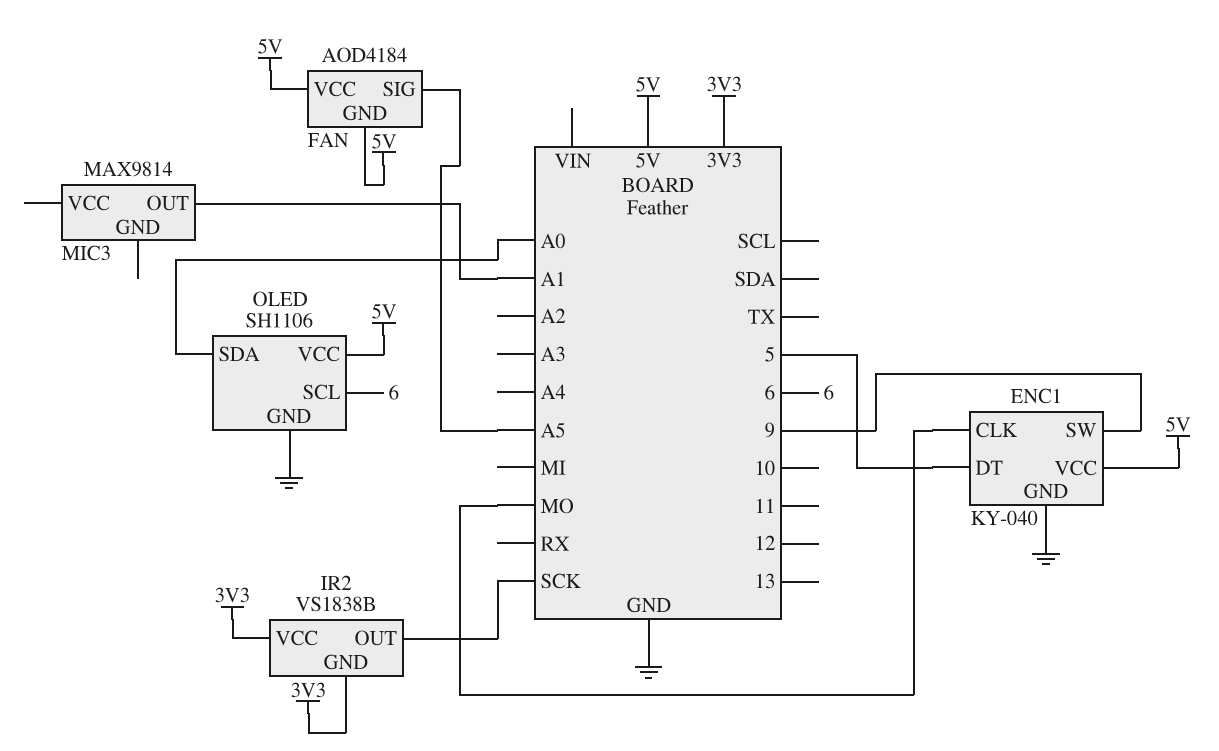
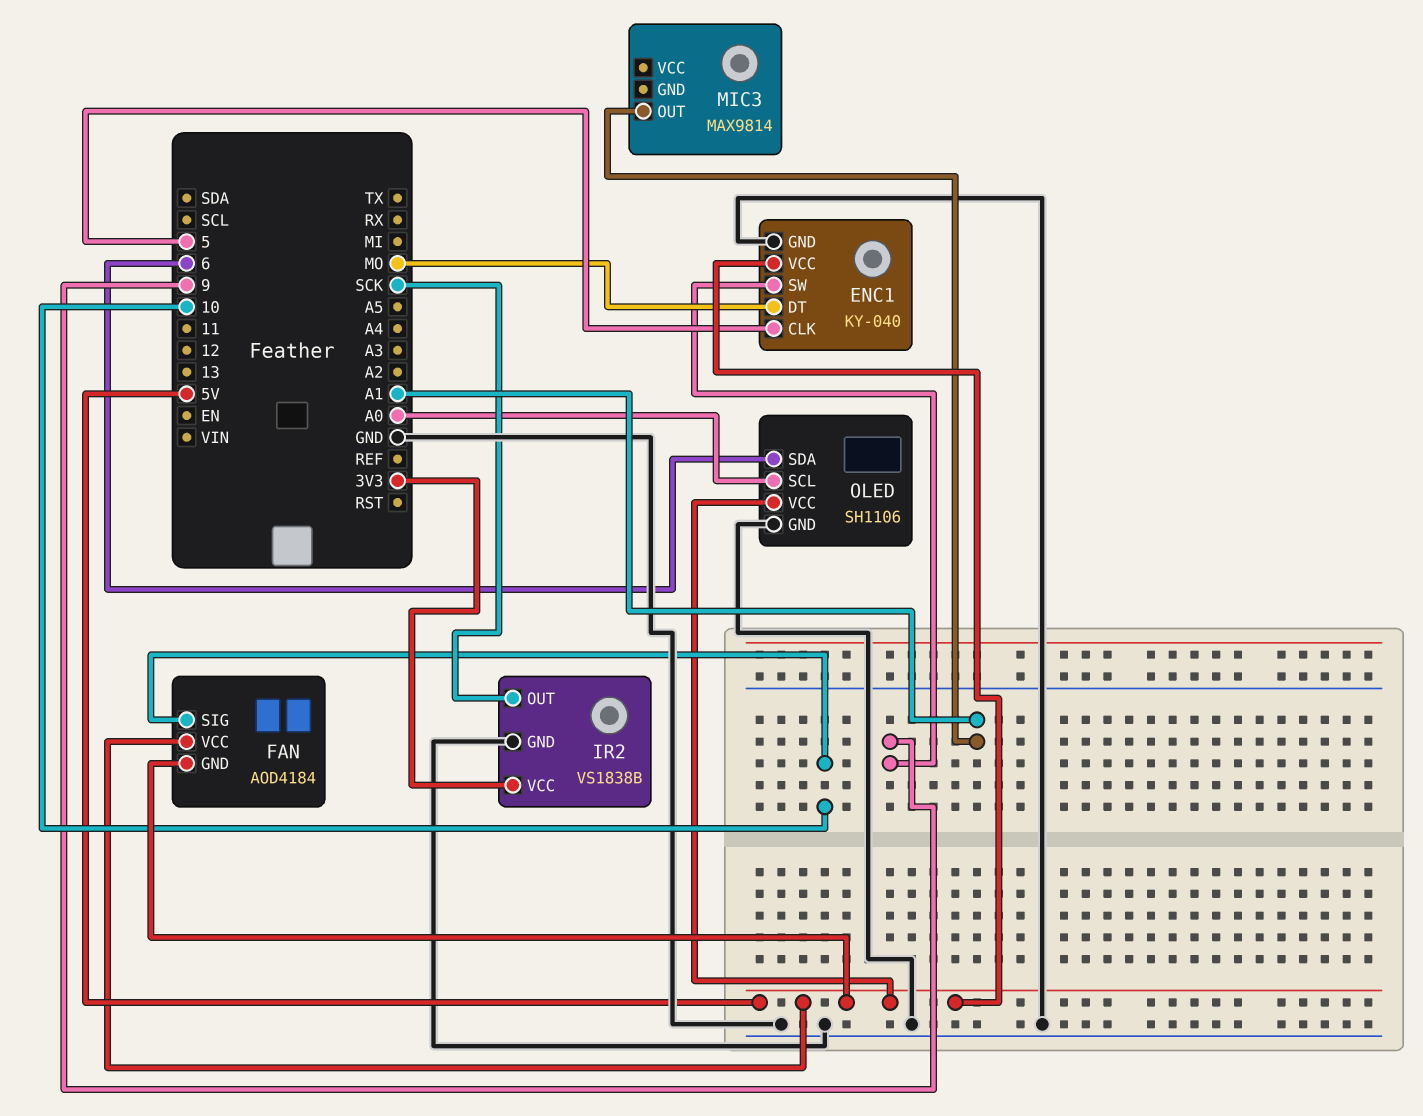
ENC1 pin CLK: MO -> 5
ENC1 pin DT: 5 -> MO
FAN pin SIG: A5 -> 10
IR2 pin GND: 3V3 -> GND
OLED pin SCL: 6 -> A0
OLED pin SDA: A0 -> 6

